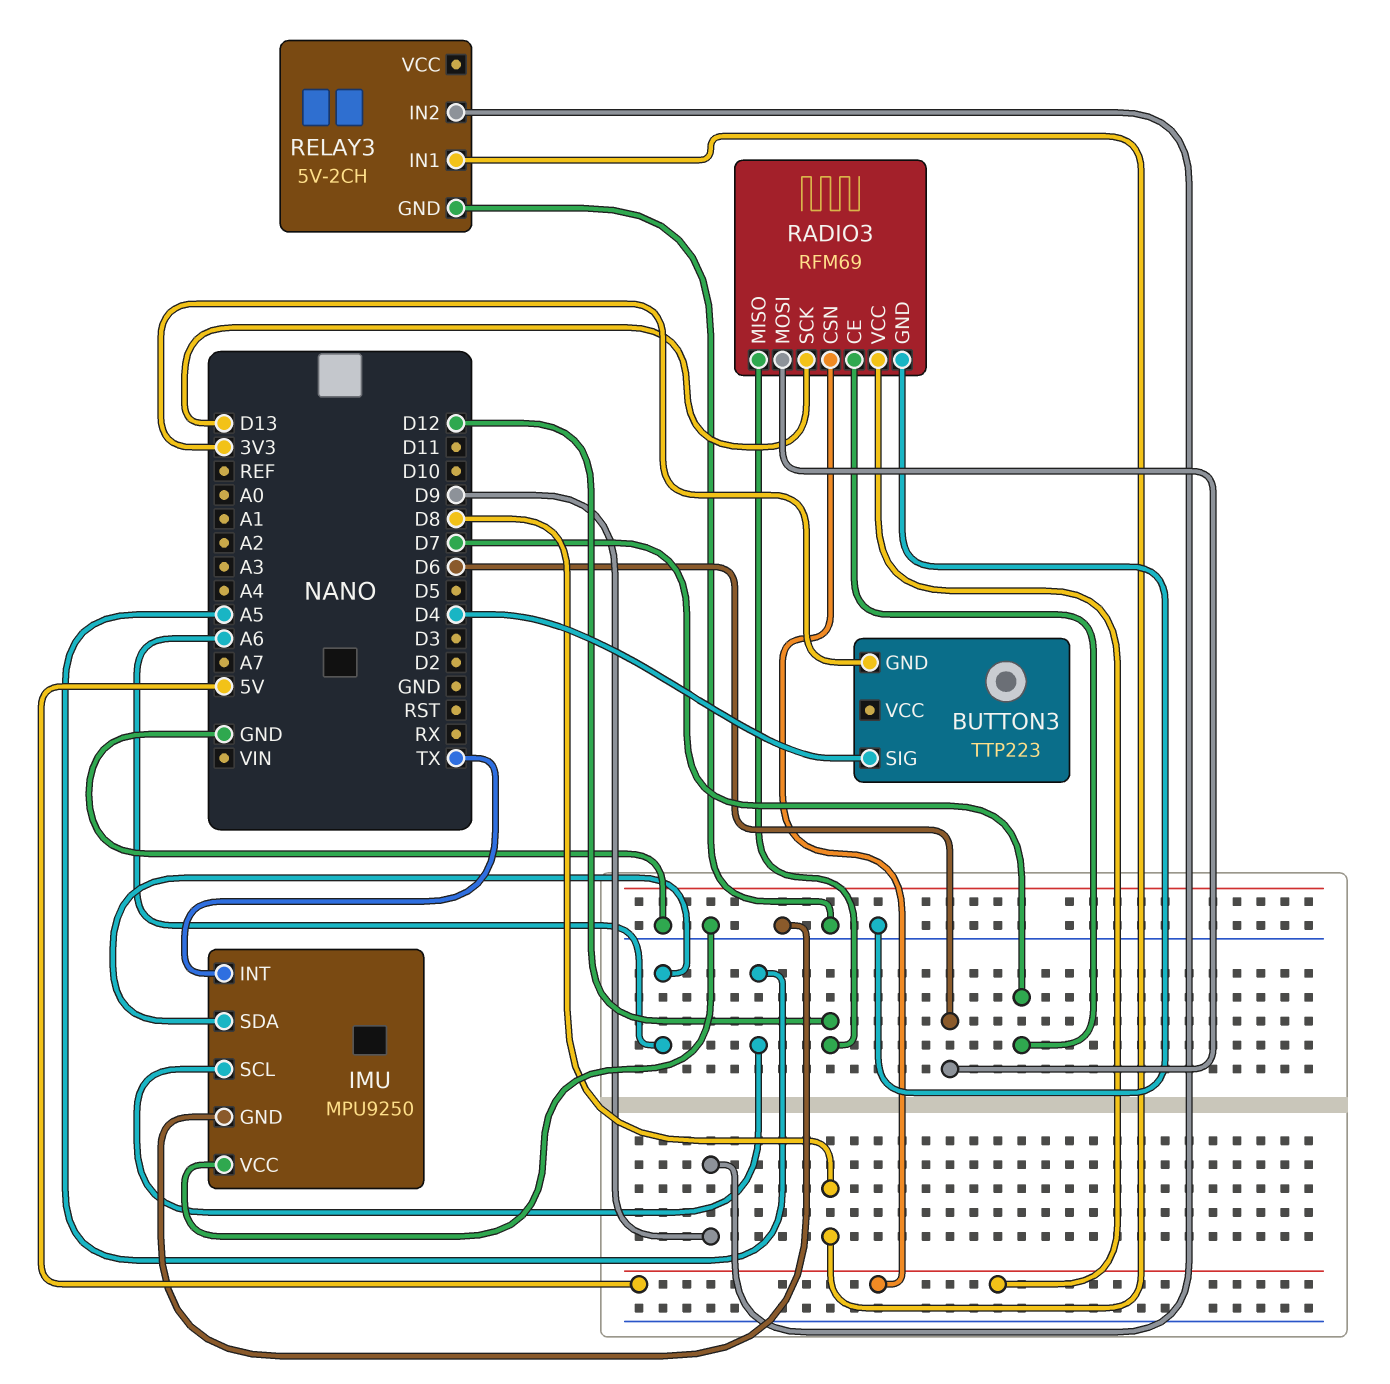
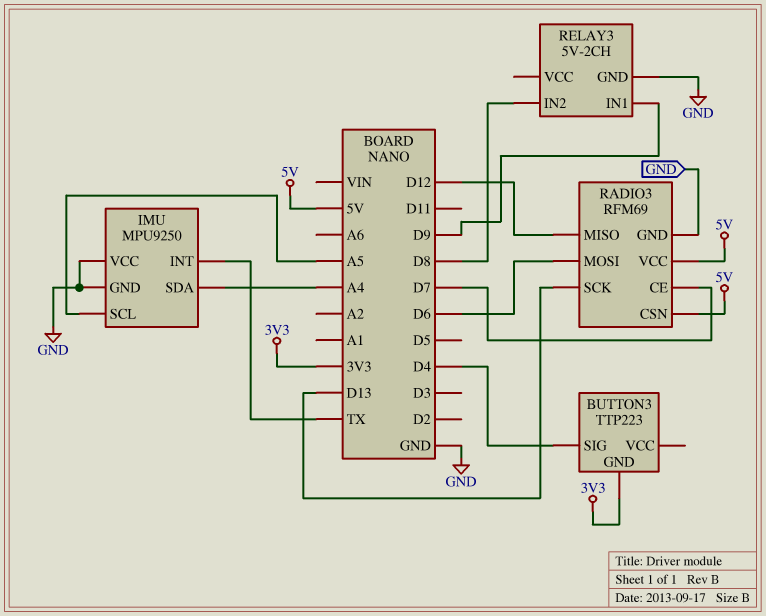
IMU pin SDA: A6 -> A4
RELAY3 pin IN1: D8 -> D9
RELAY3 pin IN2: D9 -> D8

